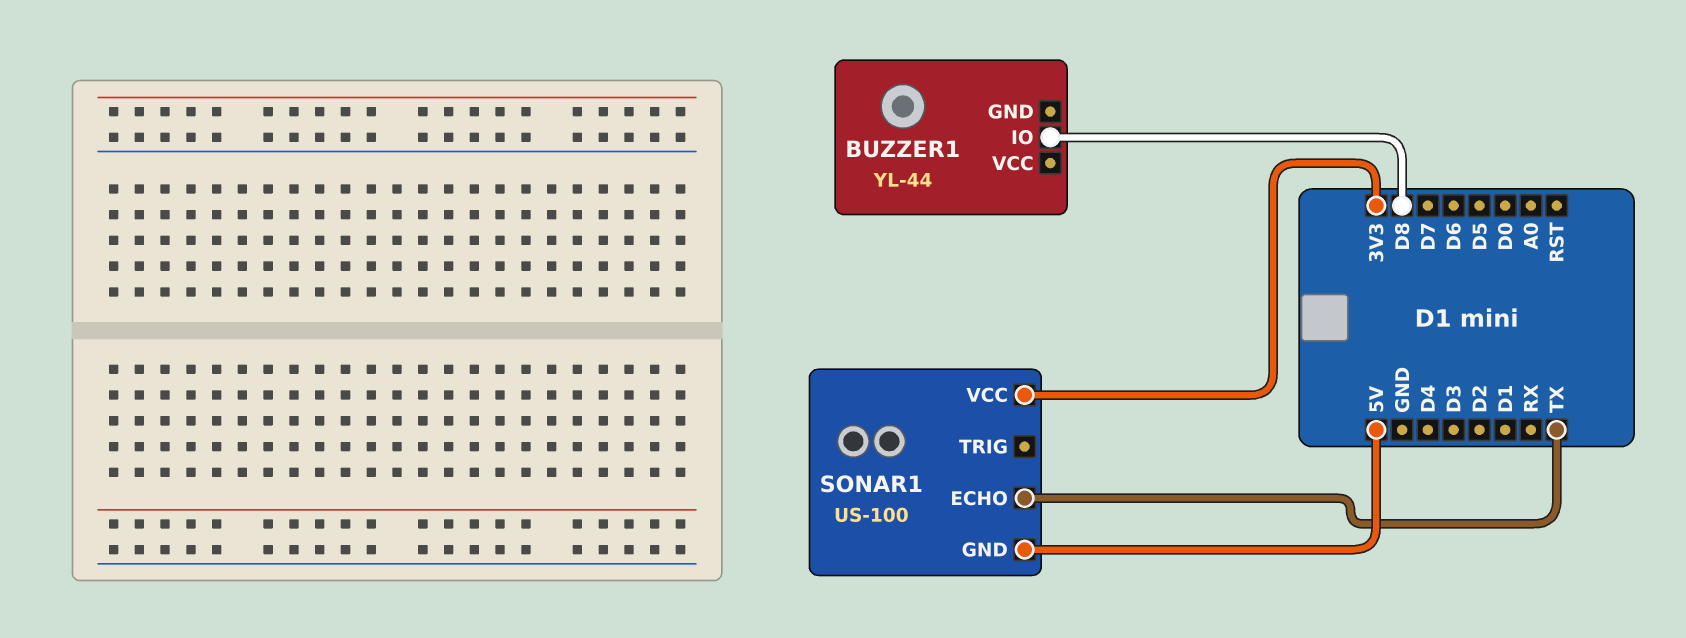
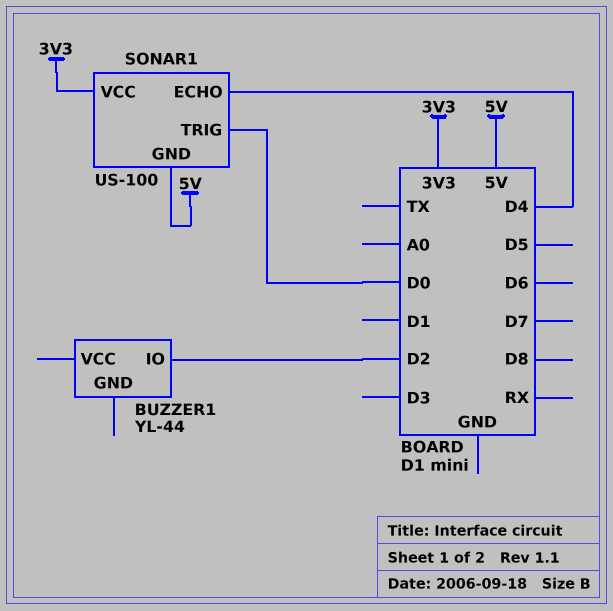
BUZZER1 pin IO: D8 -> D2
SONAR1 pin ECHO: TX -> D4
SONAR1 pin TRIG: none -> D0

